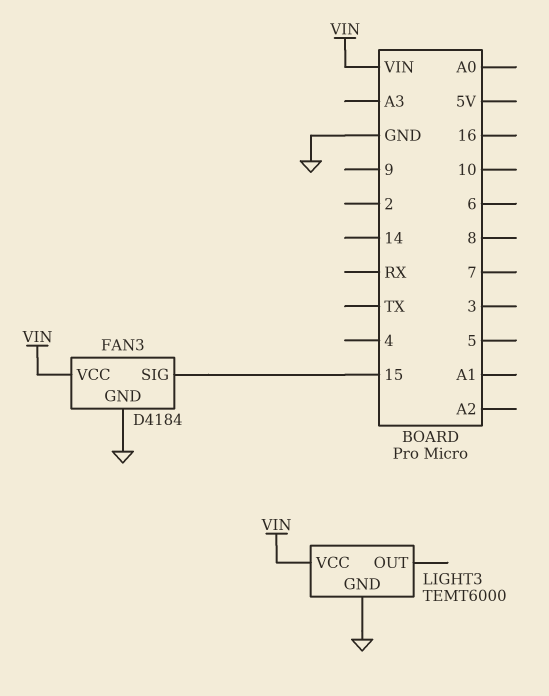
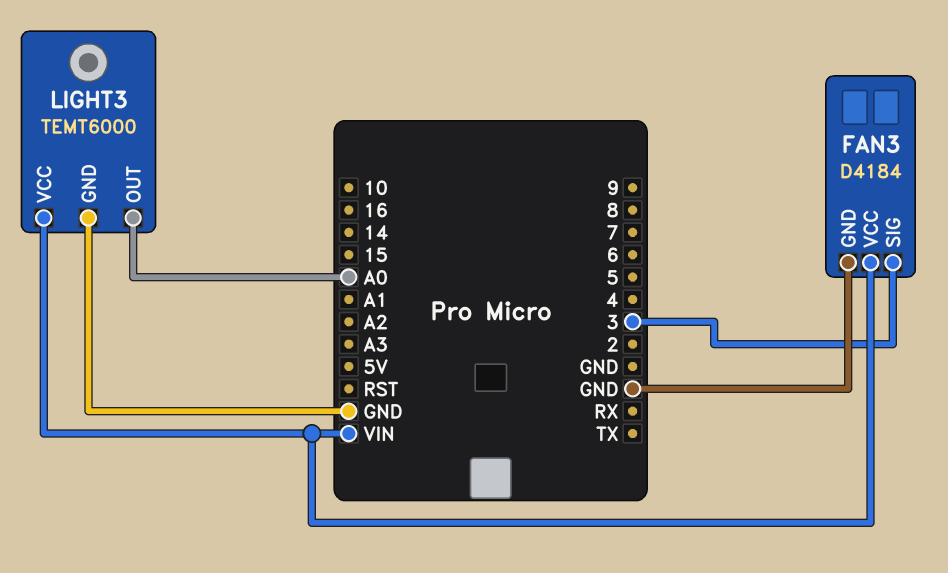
FAN3 pin SIG: 15 -> 3
LIGHT3 pin OUT: none -> A0

